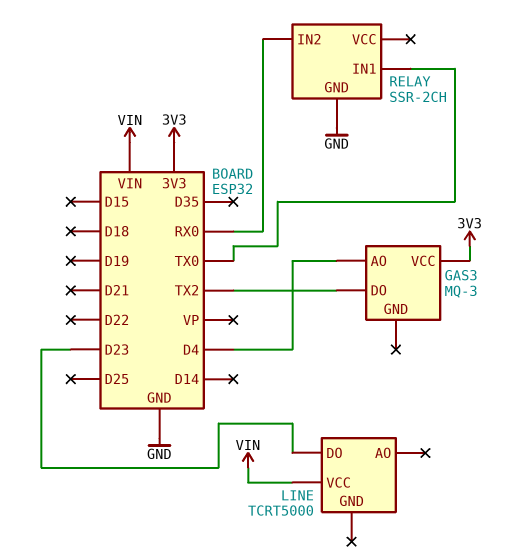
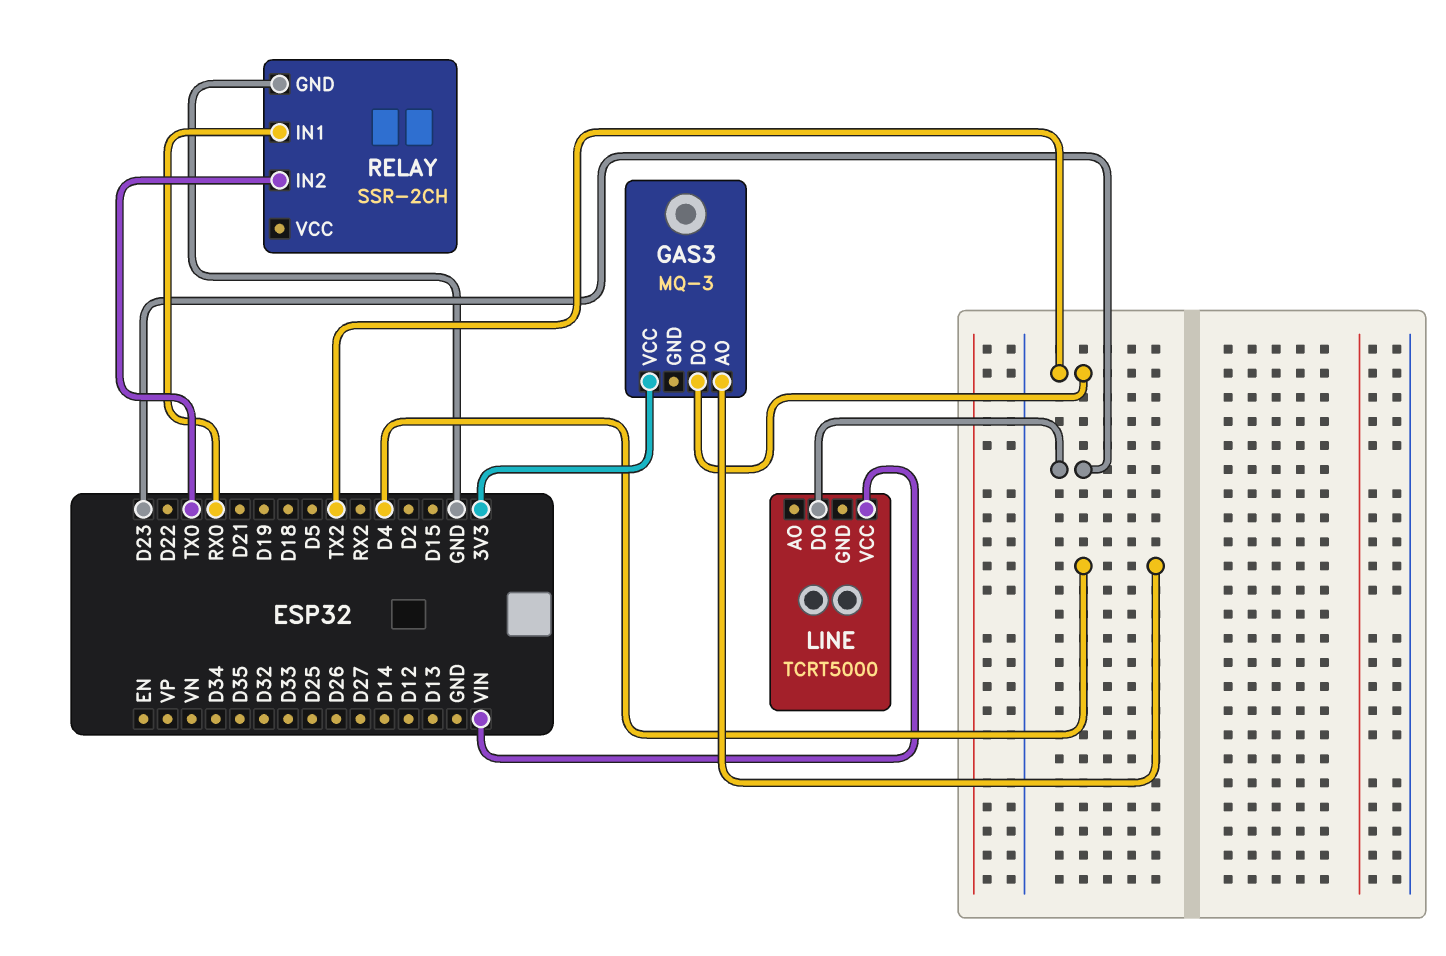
RELAY pin IN1: TX0 -> RX0
RELAY pin IN2: RX0 -> TX0

